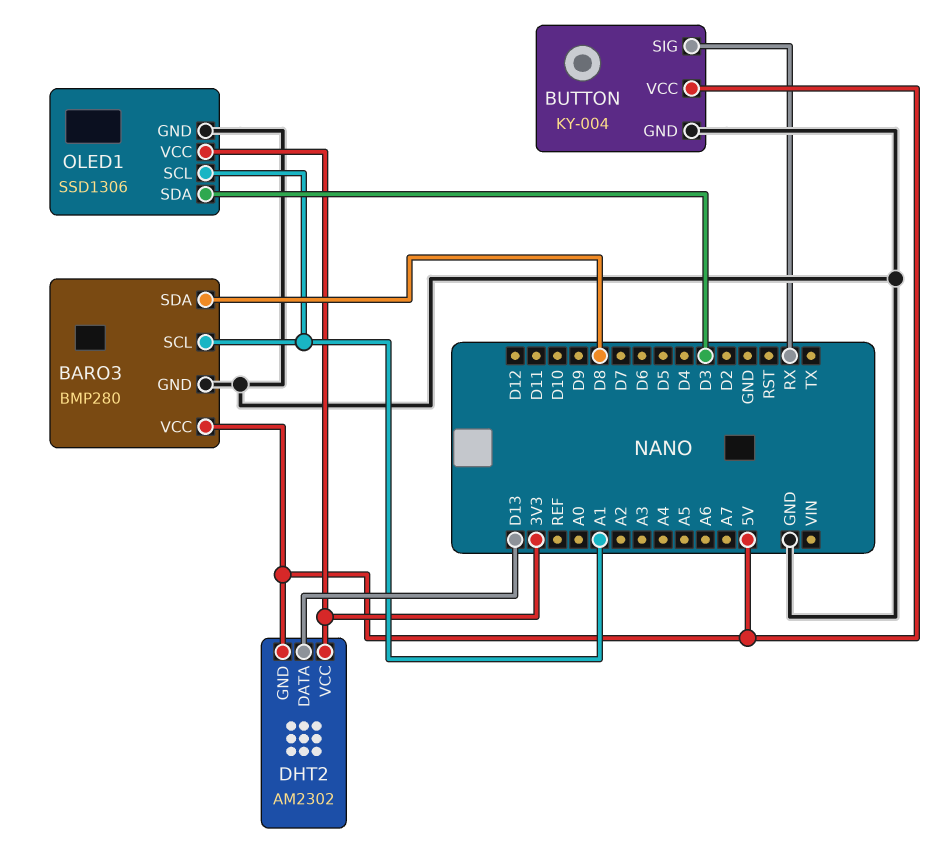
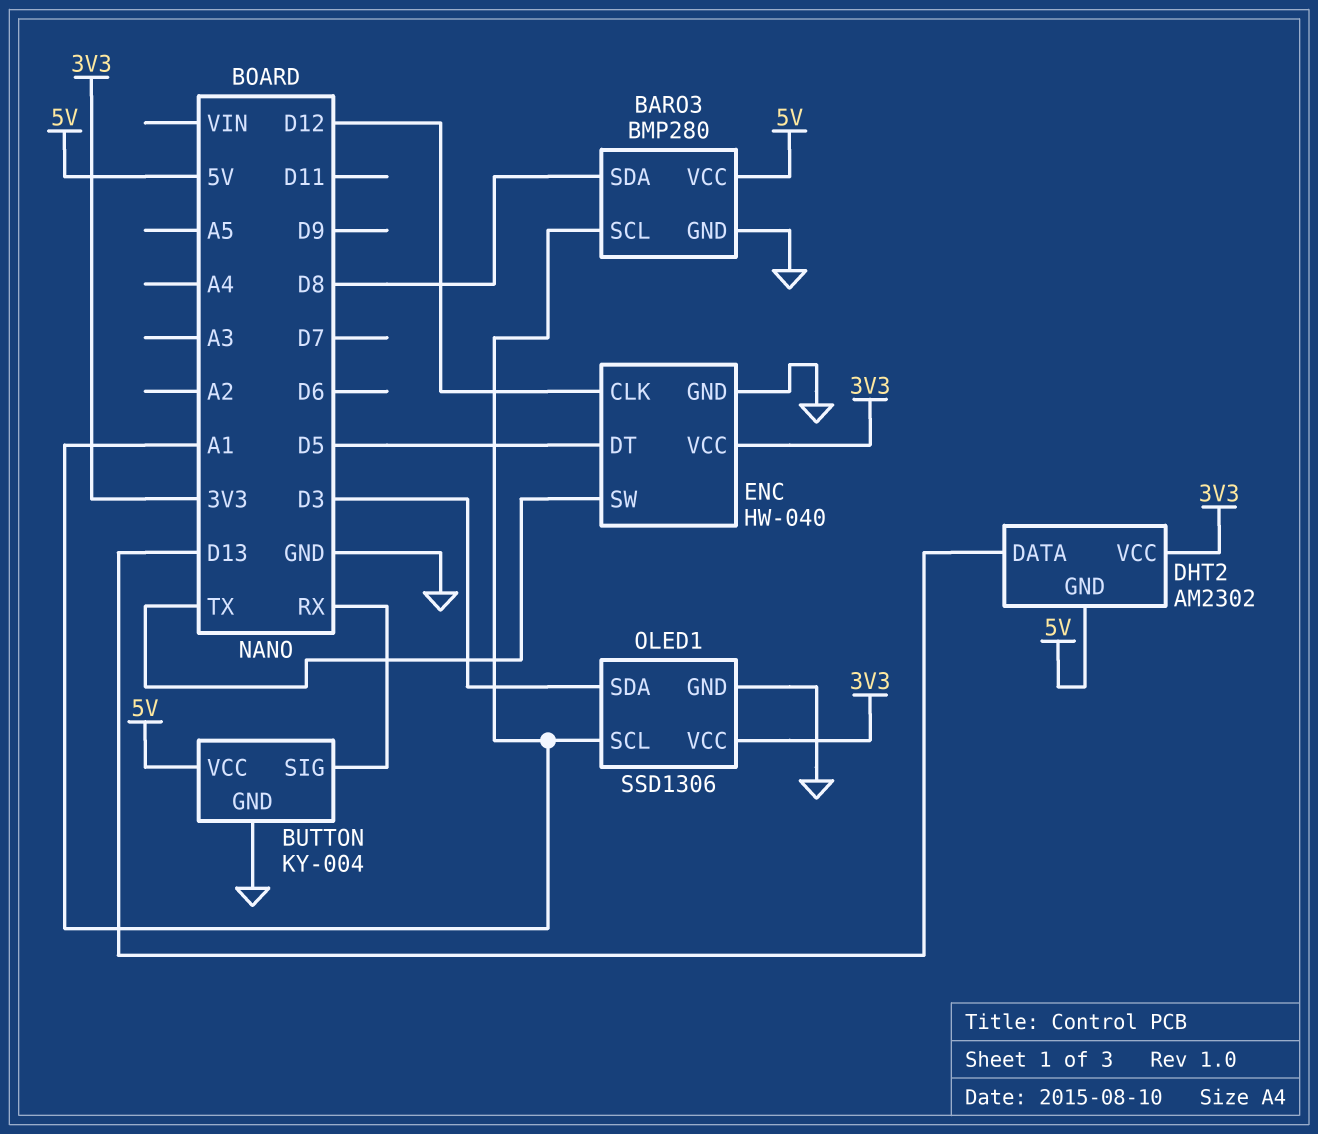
ENC: none -> HW-040
ENC pin CLK: none -> D12
ENC pin DT: none -> D5
ENC pin GND: none -> GND
ENC pin SW: none -> TX
ENC pin VCC: none -> 3V3

